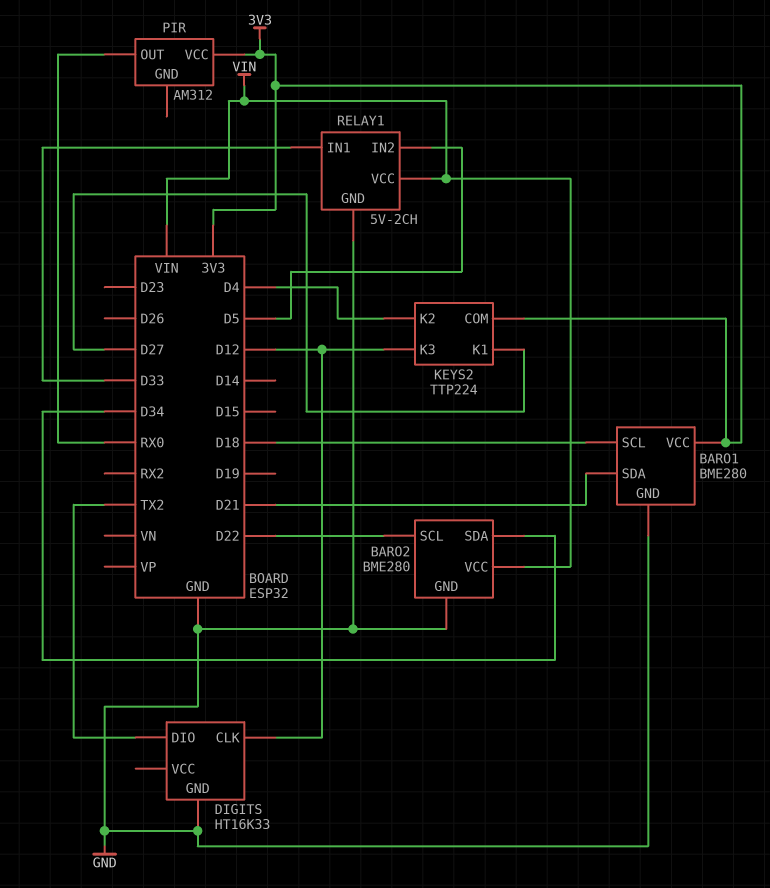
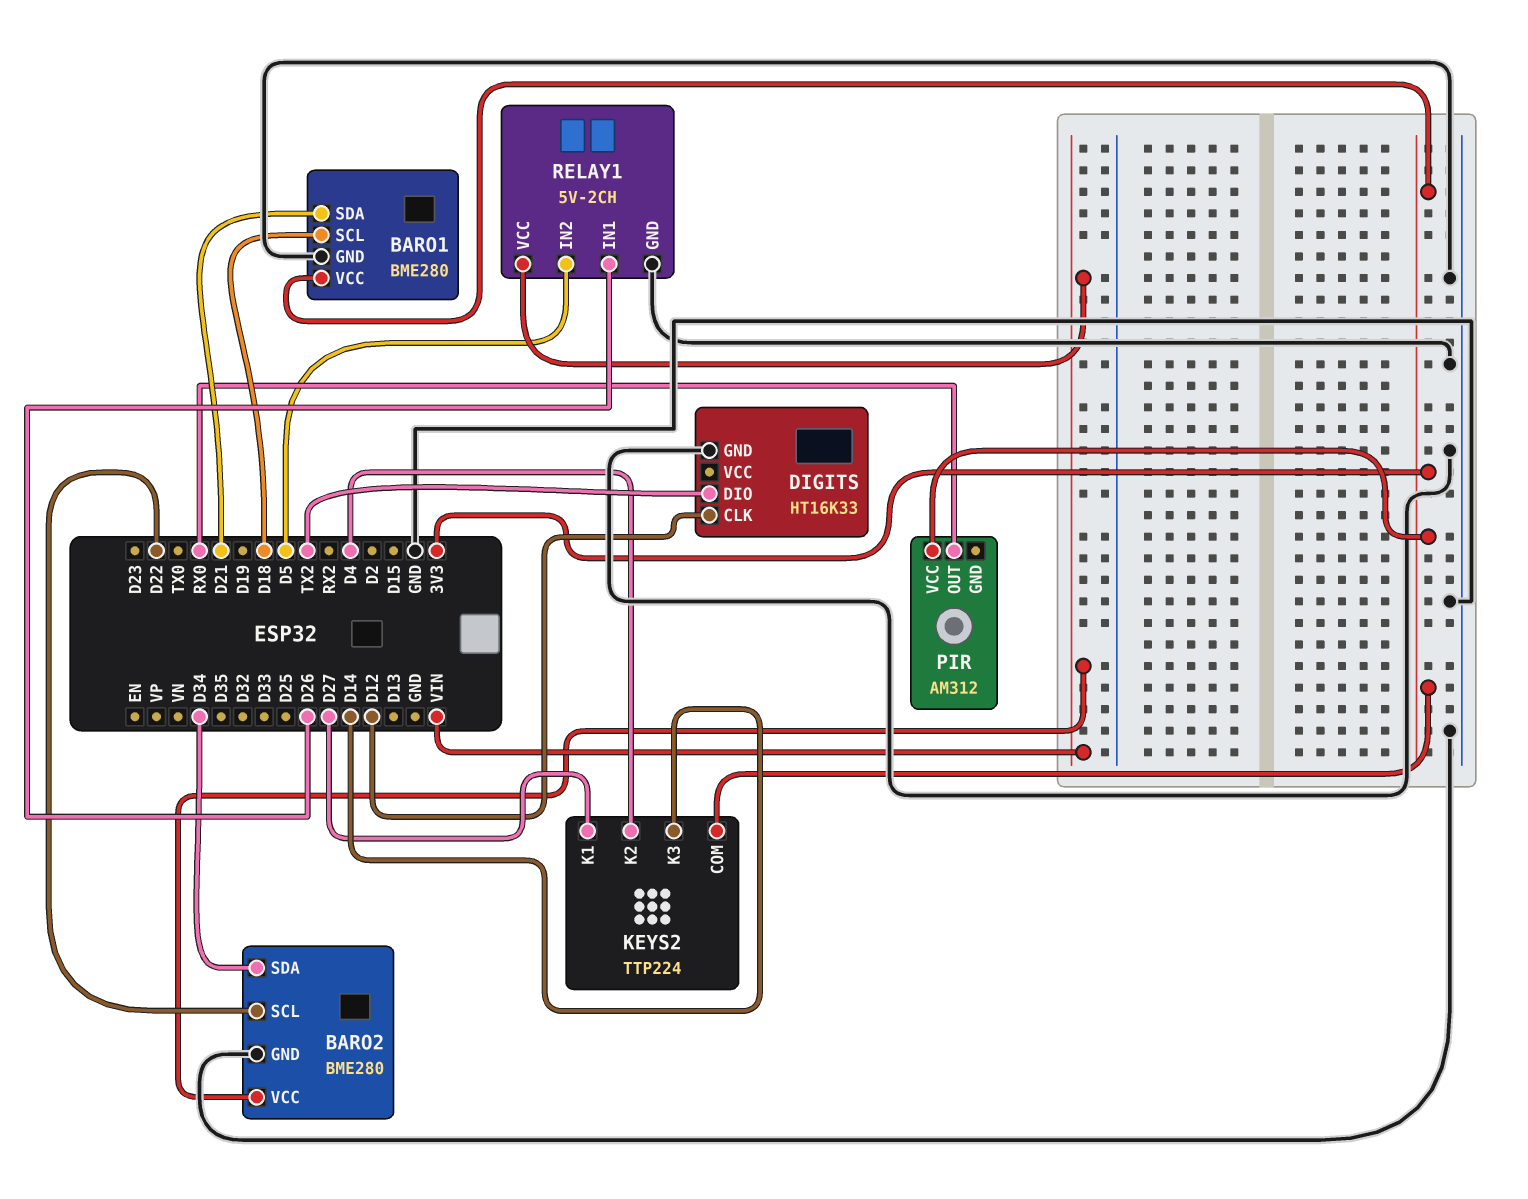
KEYS2 pin K3: D12 -> D14
RELAY1 pin IN1: D33 -> D26

